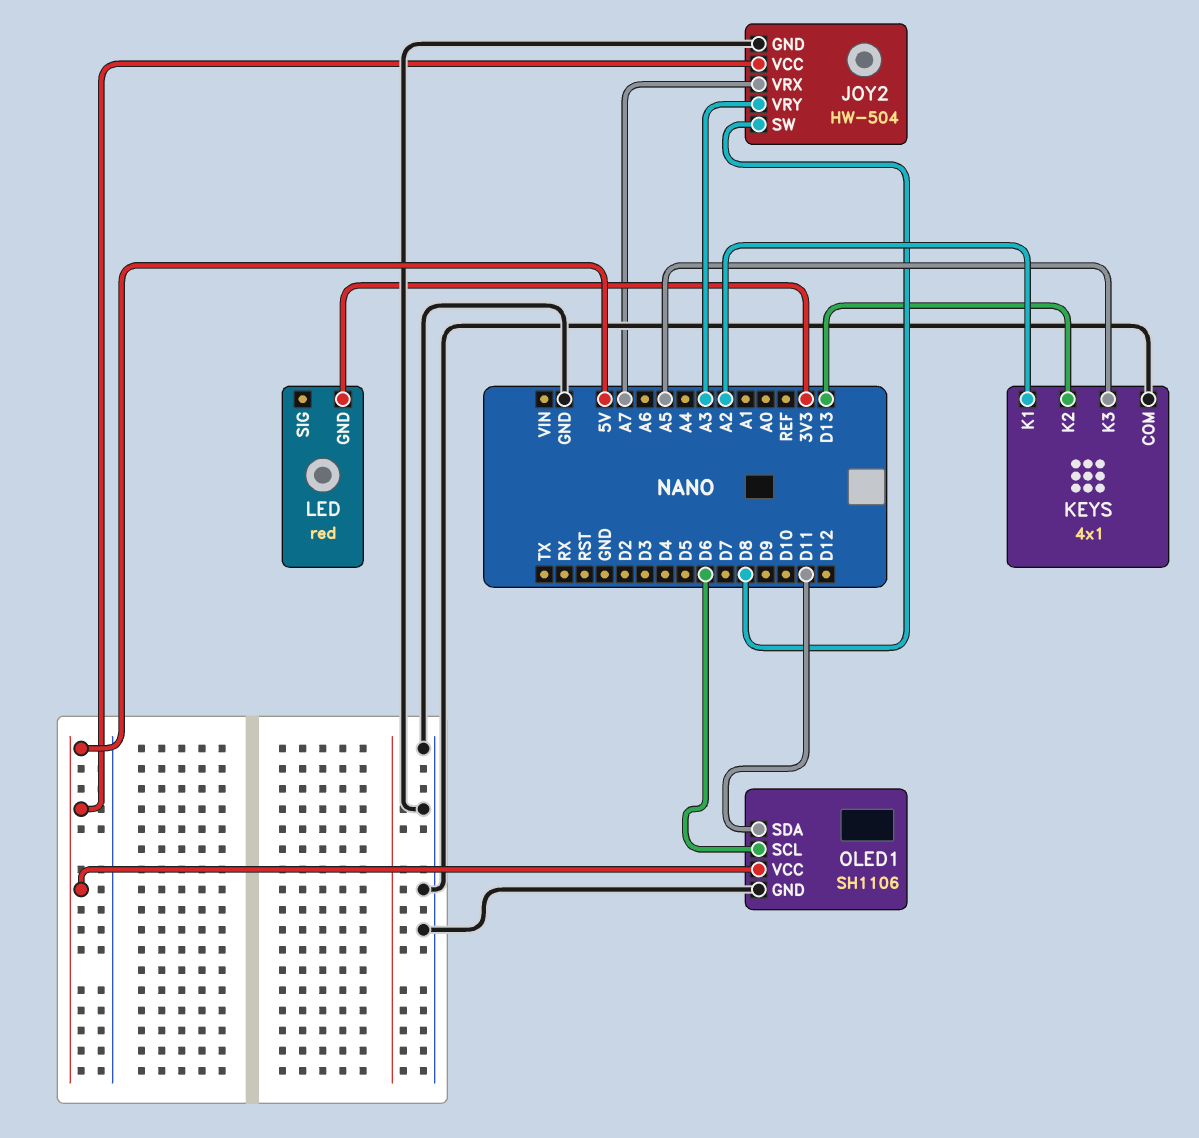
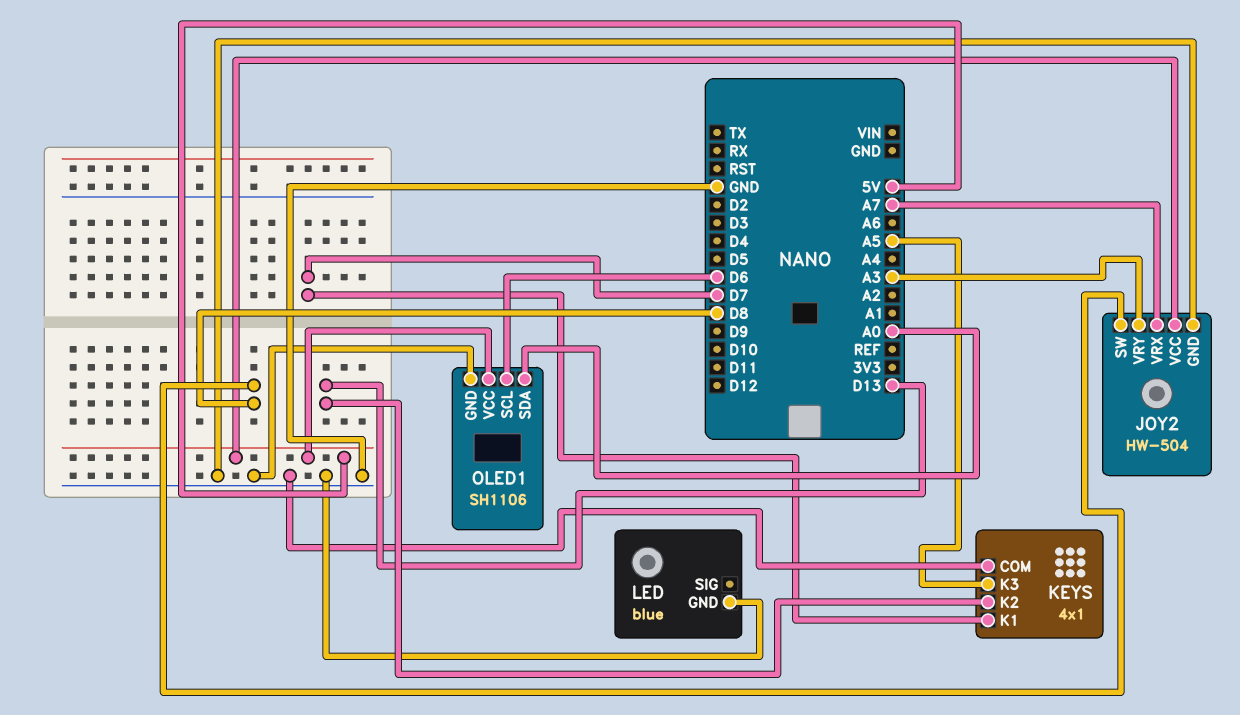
KEYS pin K1: A2 -> D7
LED: red -> blue
LED pin GND: 3V3 -> GND
OLED1 pin SDA: D11 -> A0

